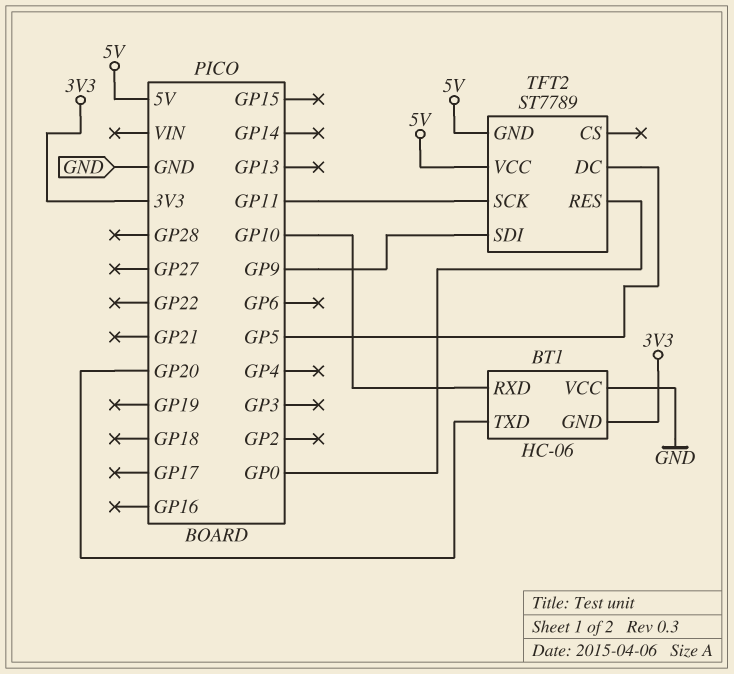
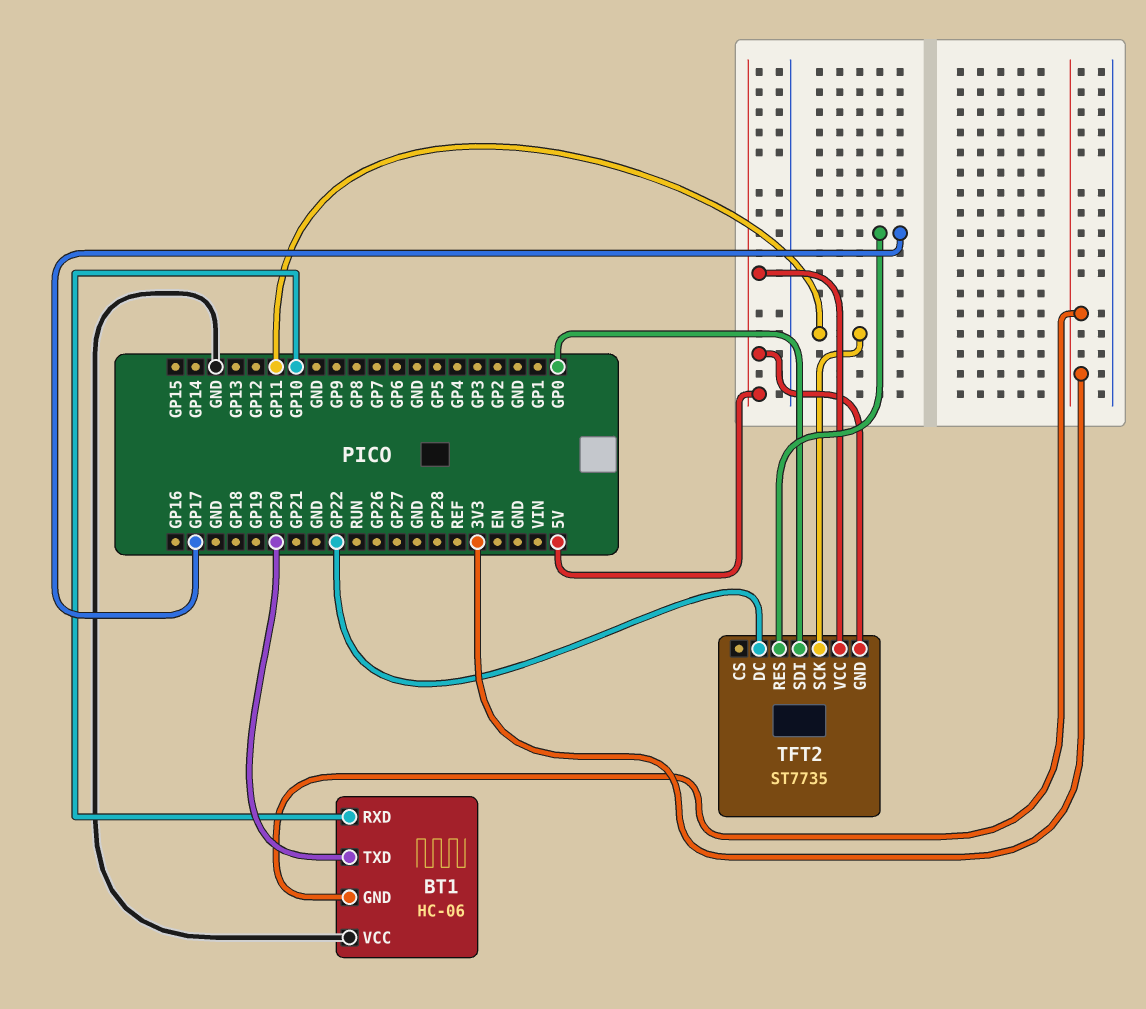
TFT2: ST7789 -> ST7735
TFT2 pin DC: GP5 -> GP22
TFT2 pin RES: GP0 -> GP17
TFT2 pin SDI: GP9 -> GP0

